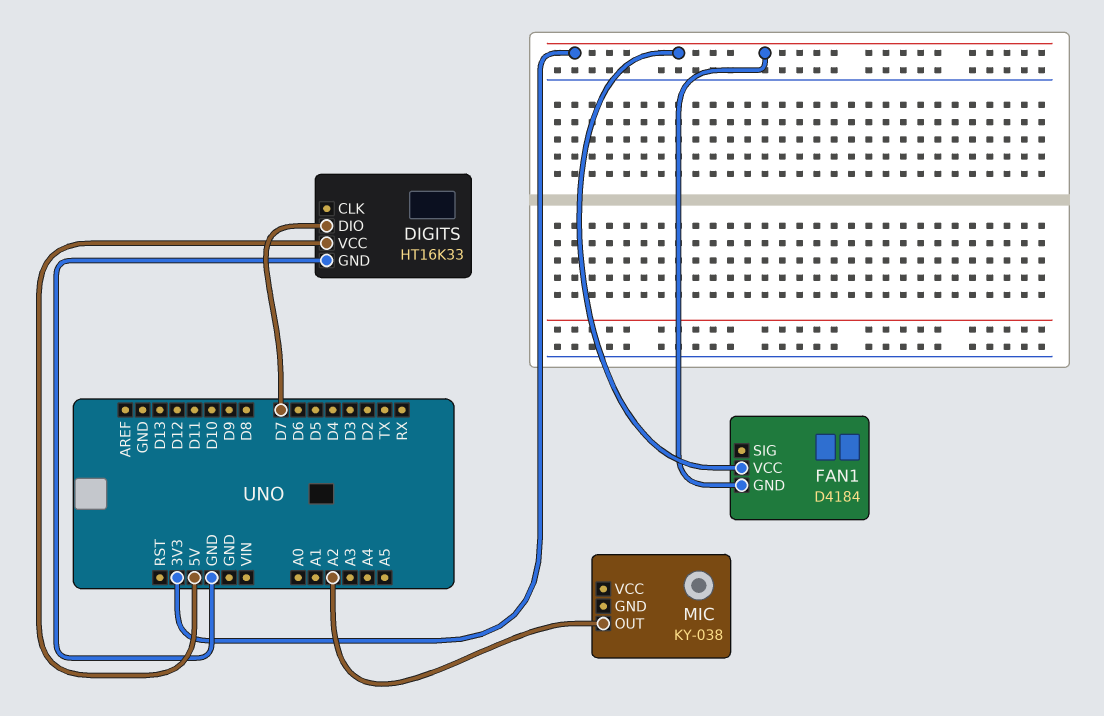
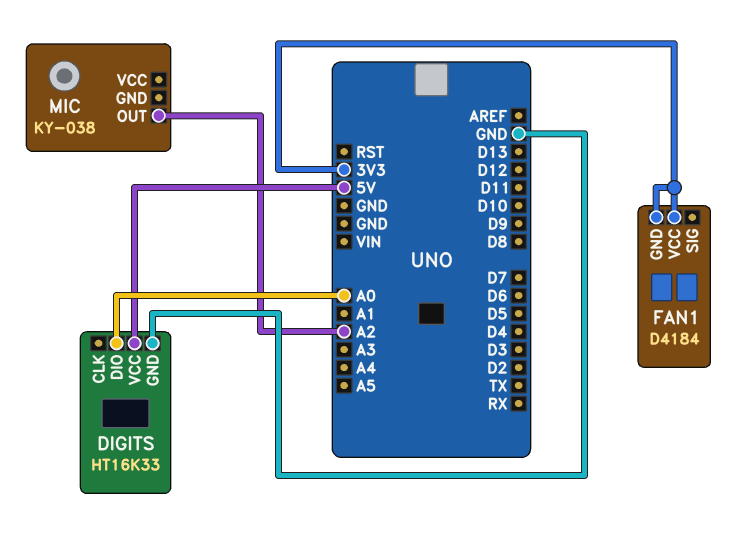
DIGITS pin DIO: D7 -> A0

